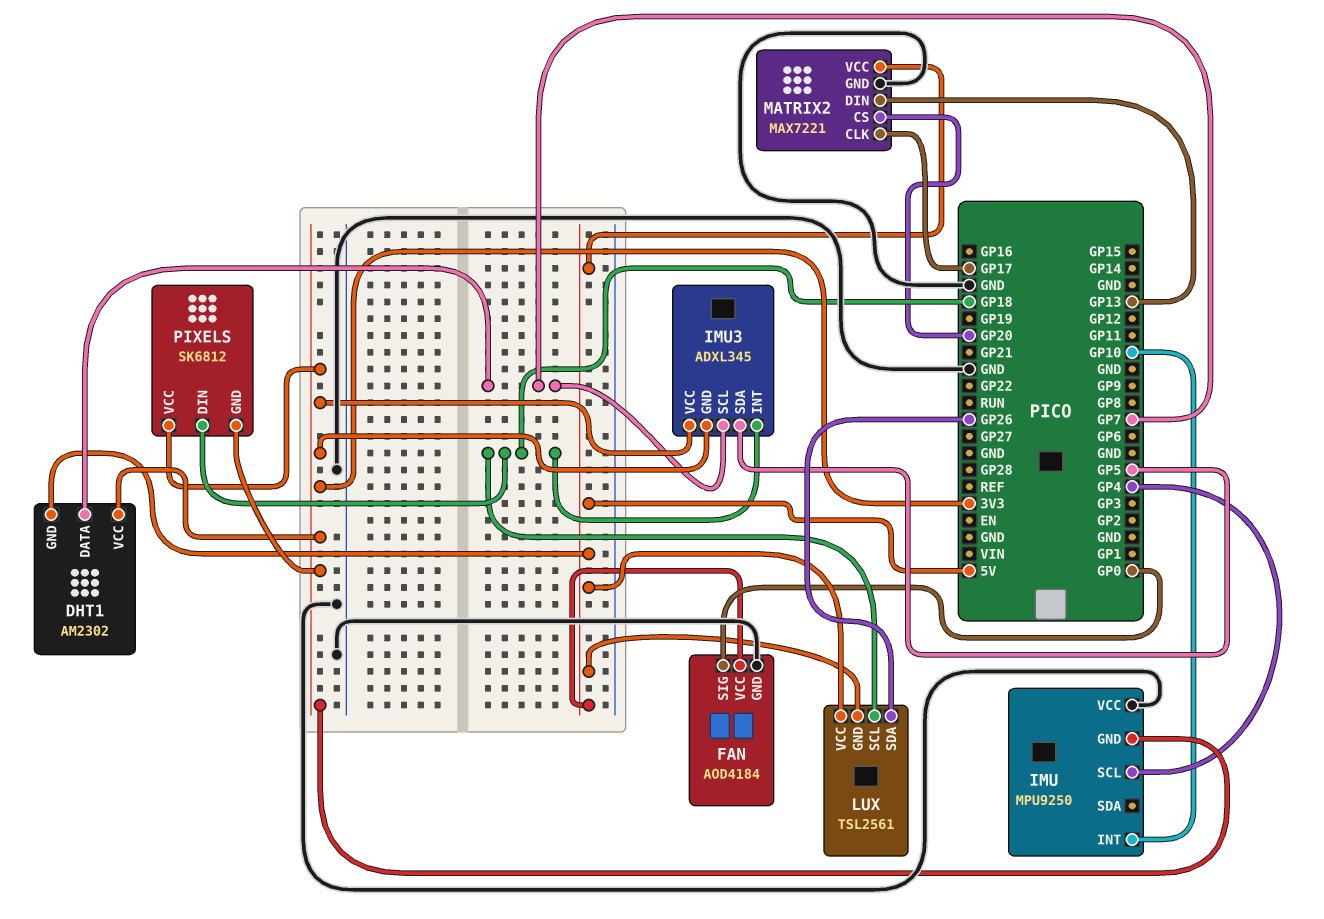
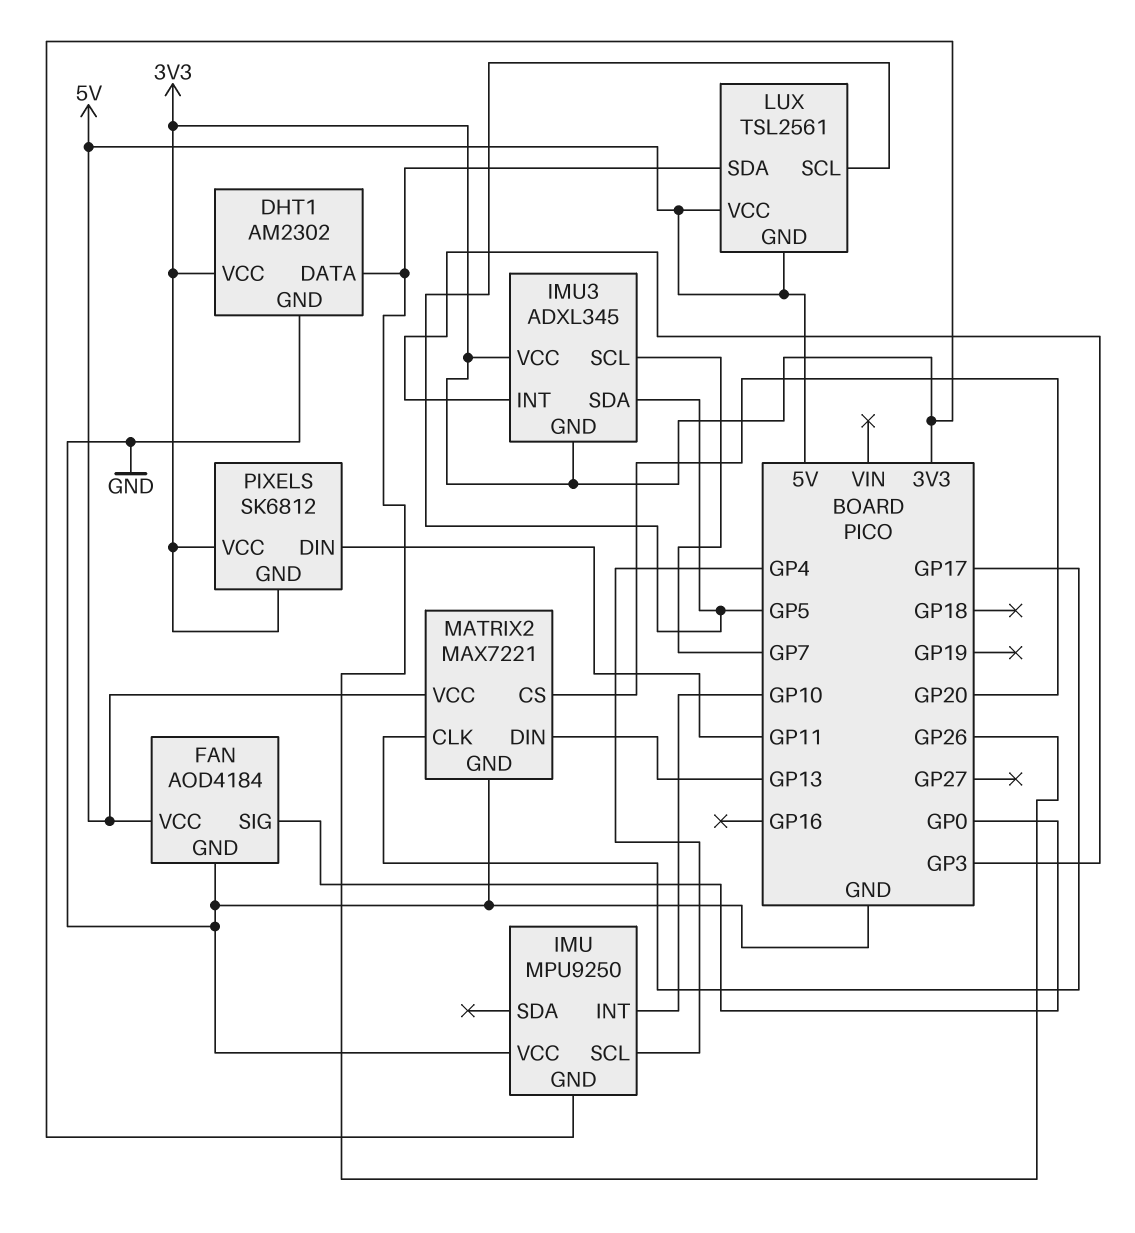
DHT1 pin DATA: GP7 -> GP26
DHT1 pin GND: 5V -> GND
IMU3 pin INT: GP18 -> GP3
LUX pin SCL: GP18 -> GP5
PIXELS pin DIN: GP18 -> GP11

